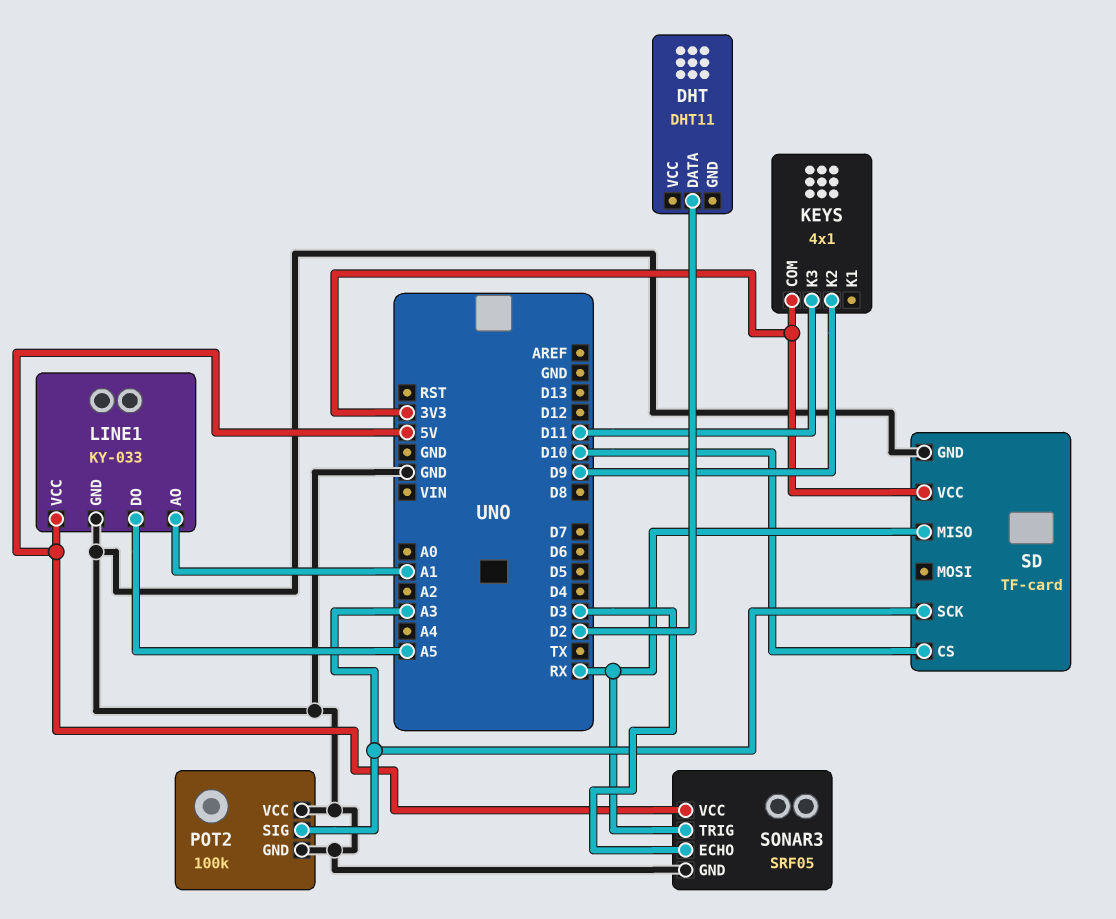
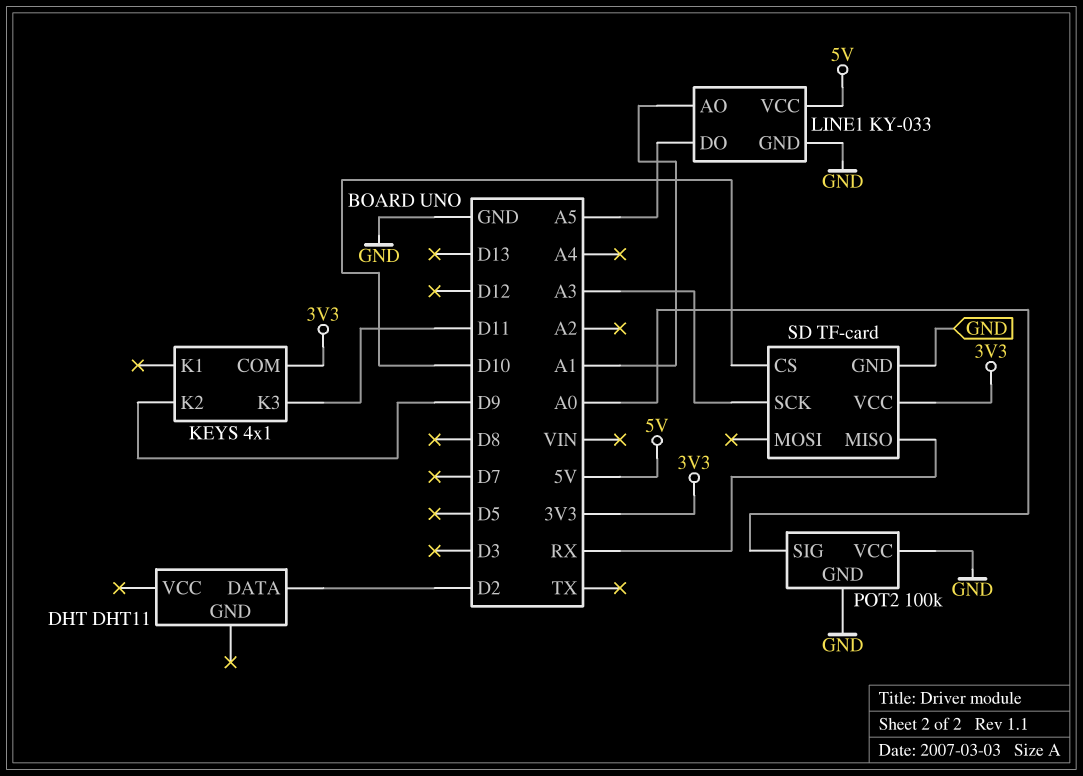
POT2 pin SIG: A3 -> A0
SONAR3: SRF05 -> none
SONAR3 pin ECHO: D3 -> none
SONAR3 pin GND: GND -> none
SONAR3 pin TRIG: RX -> none
SONAR3 pin VCC: 5V -> none

